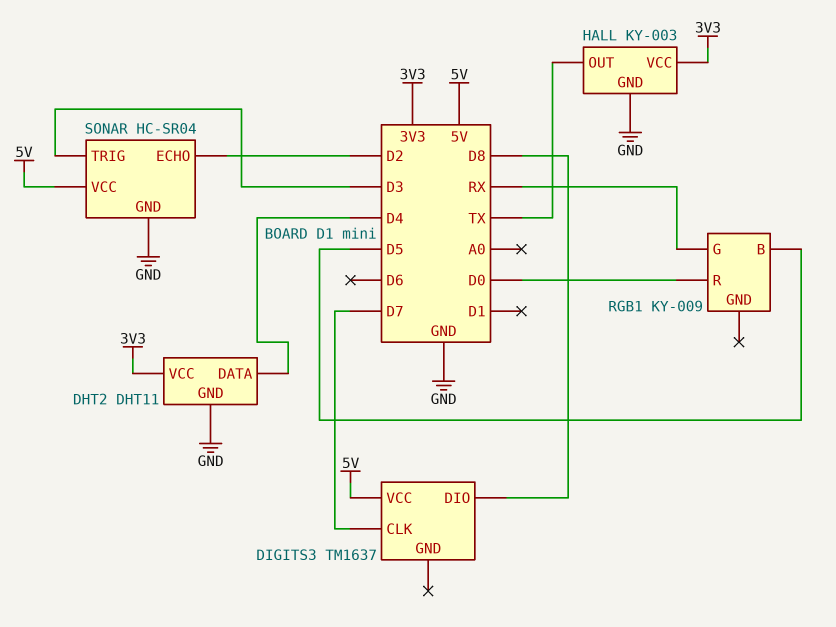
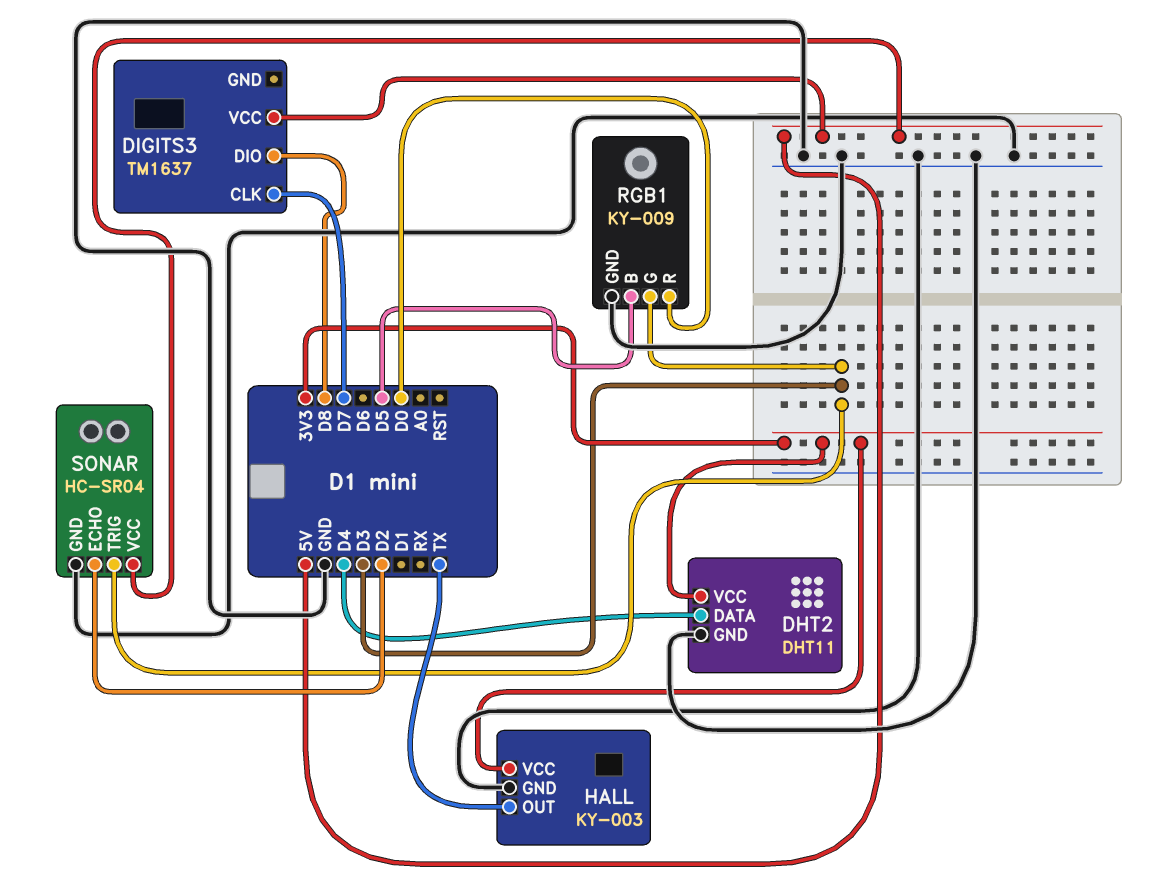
RGB1 pin G: RX -> D3
RGB1 pin GND: none -> GND

